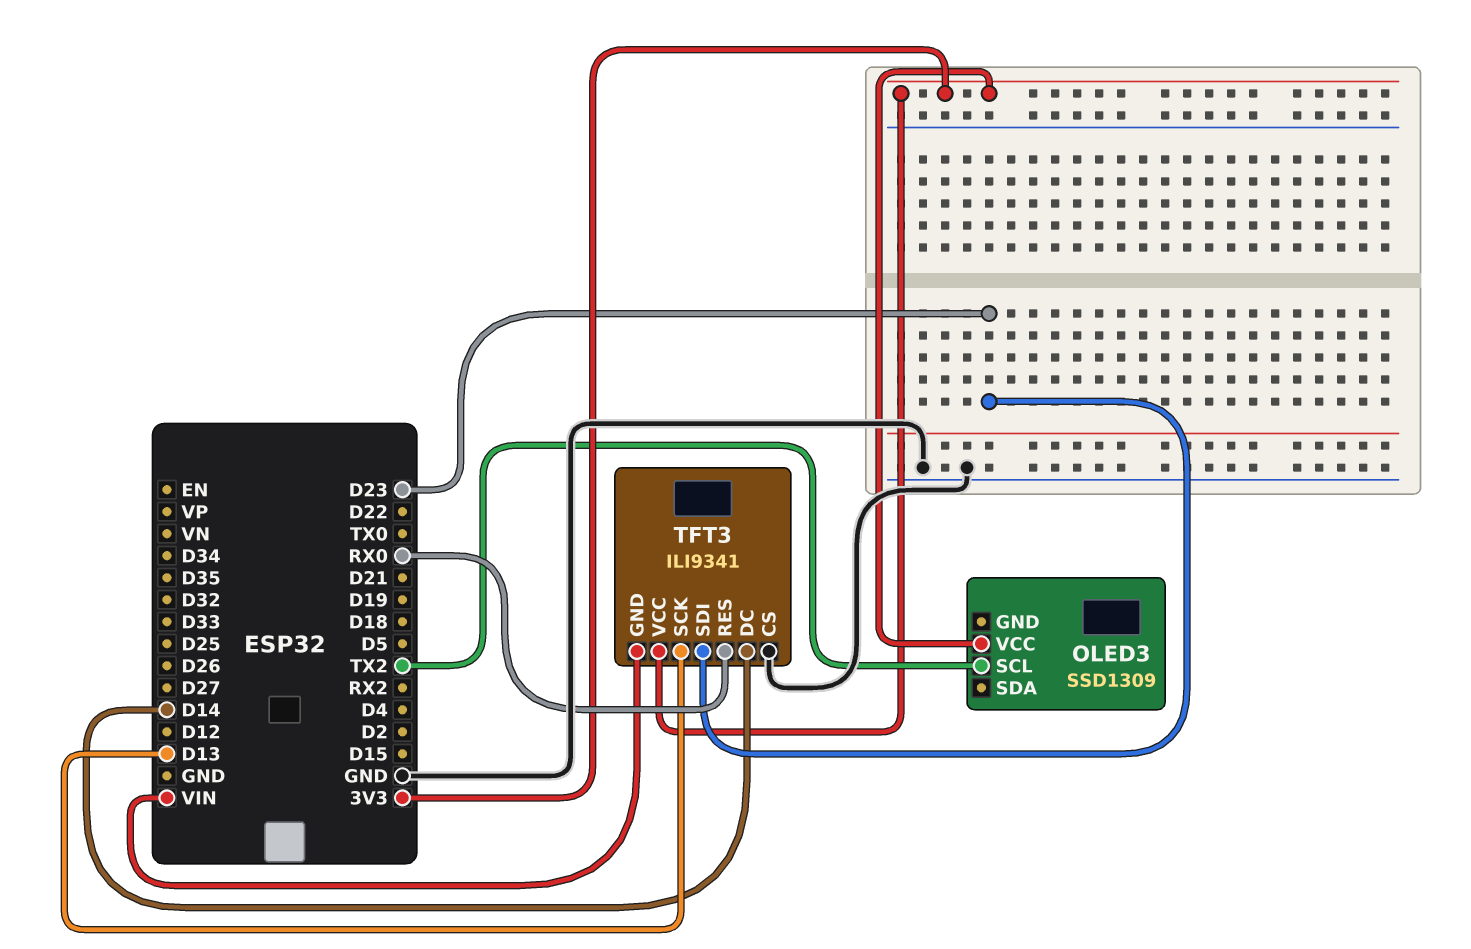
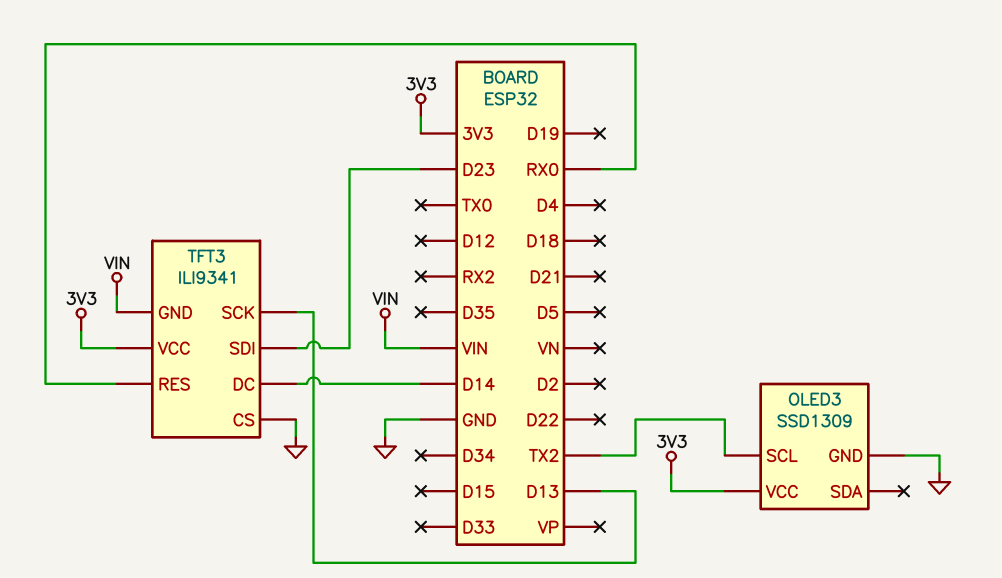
OLED3 pin GND: none -> GND

